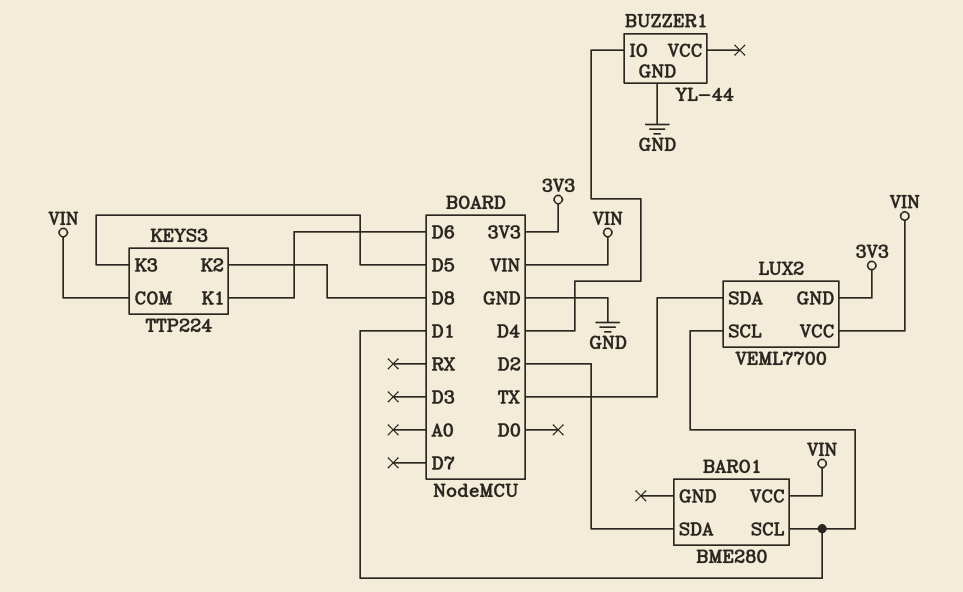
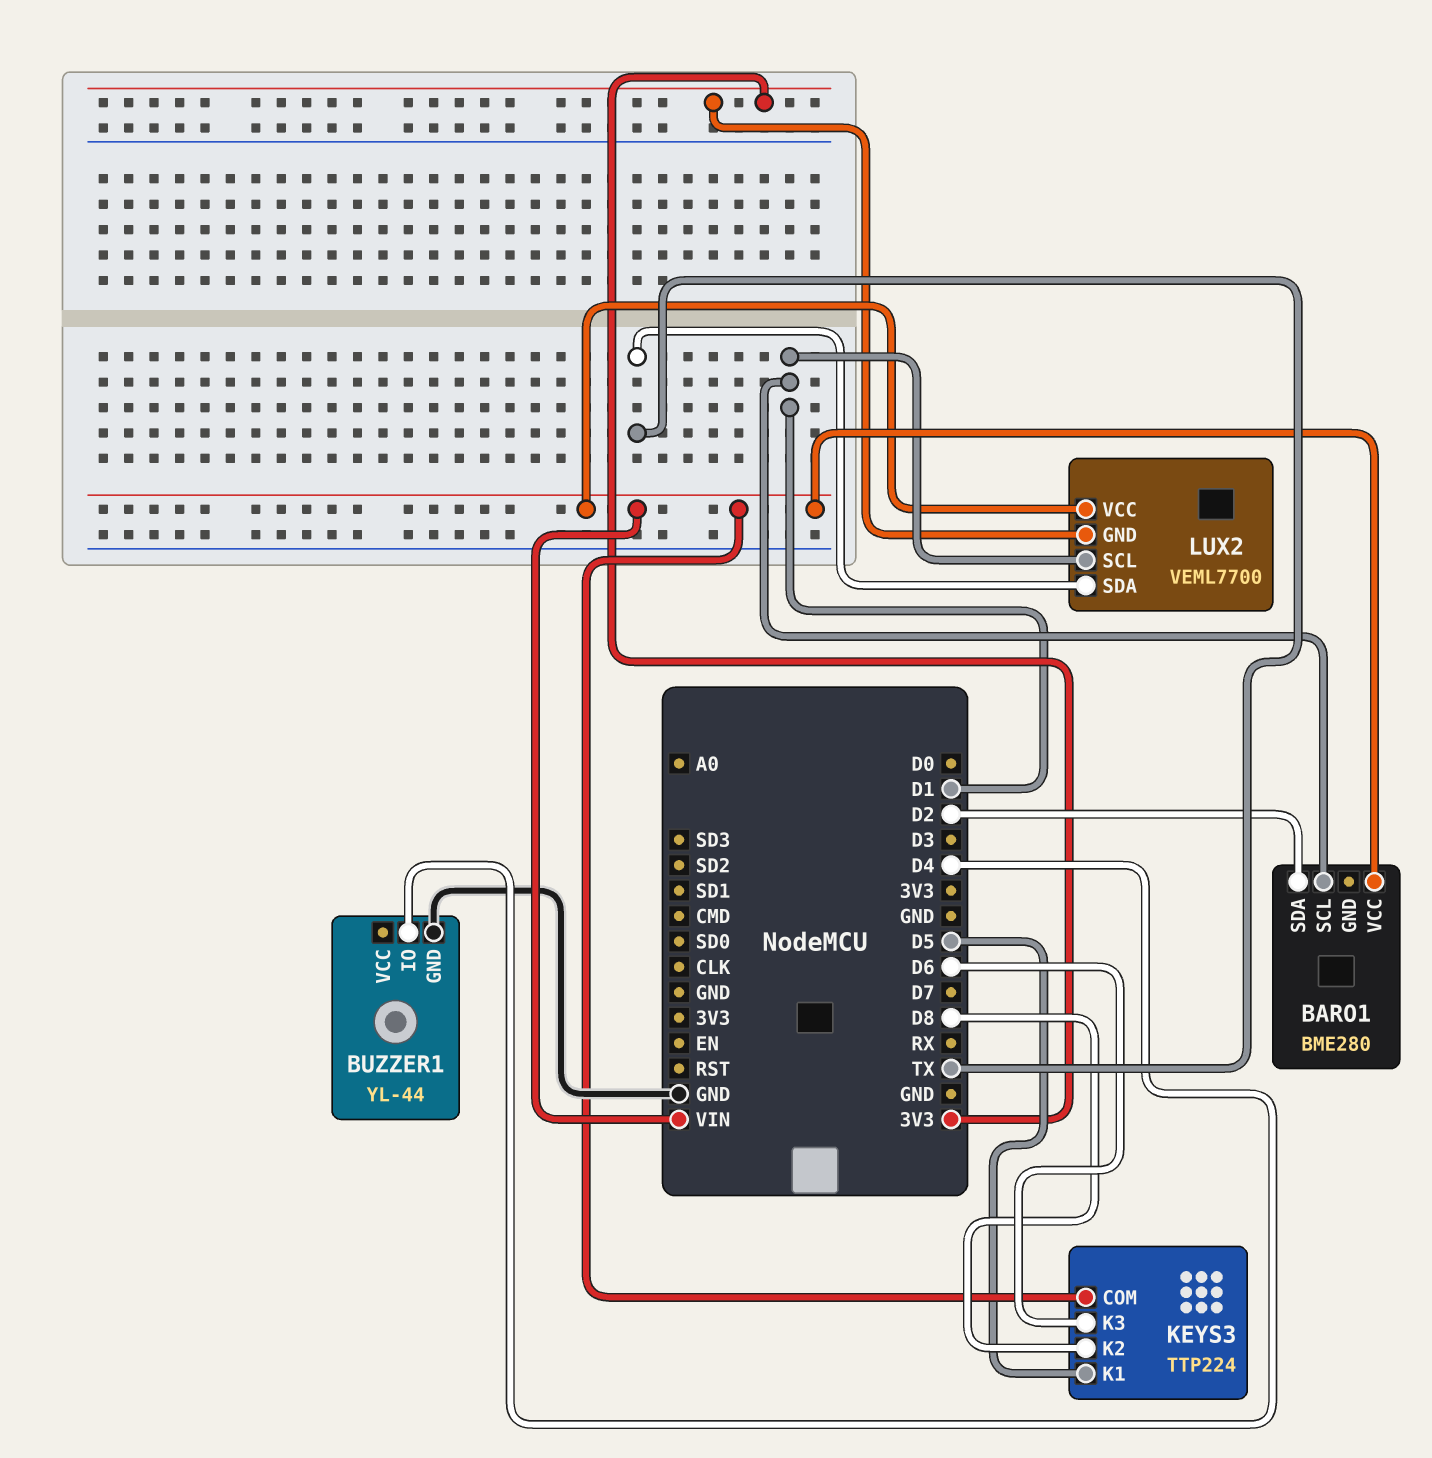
KEYS3 pin K1: D6 -> D5
KEYS3 pin K3: D5 -> D6

